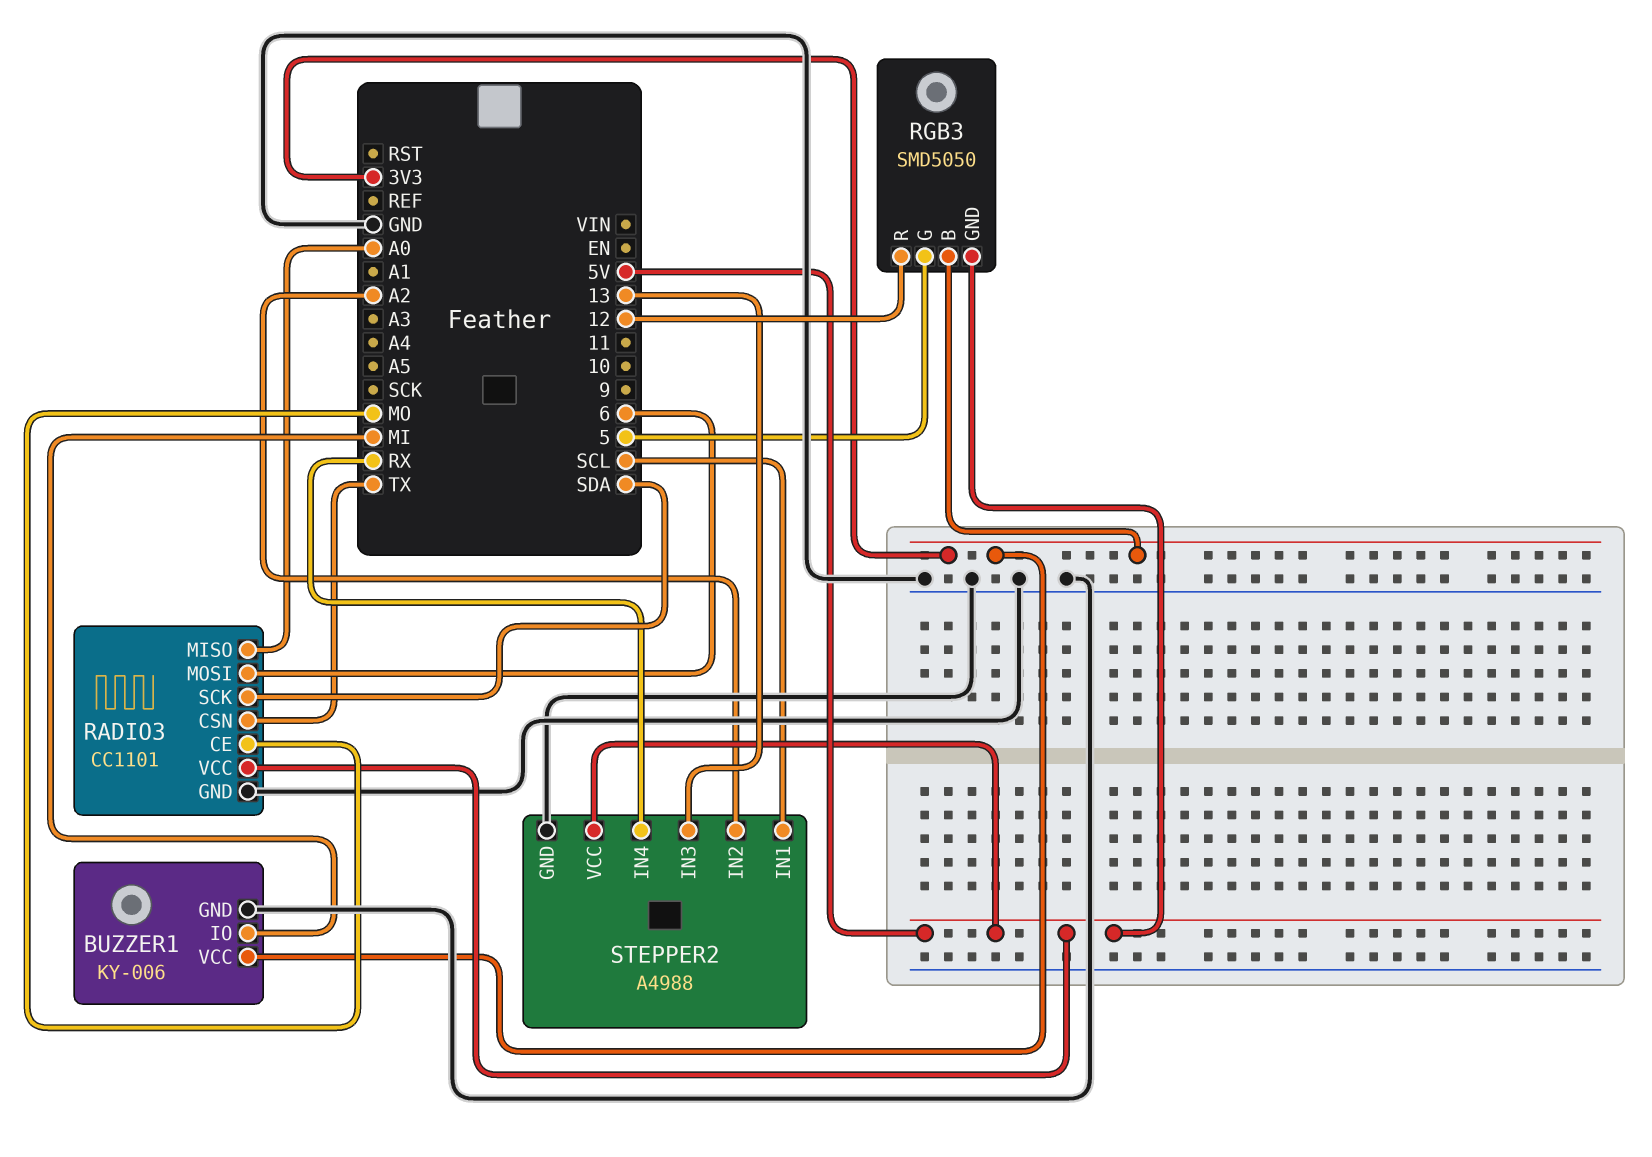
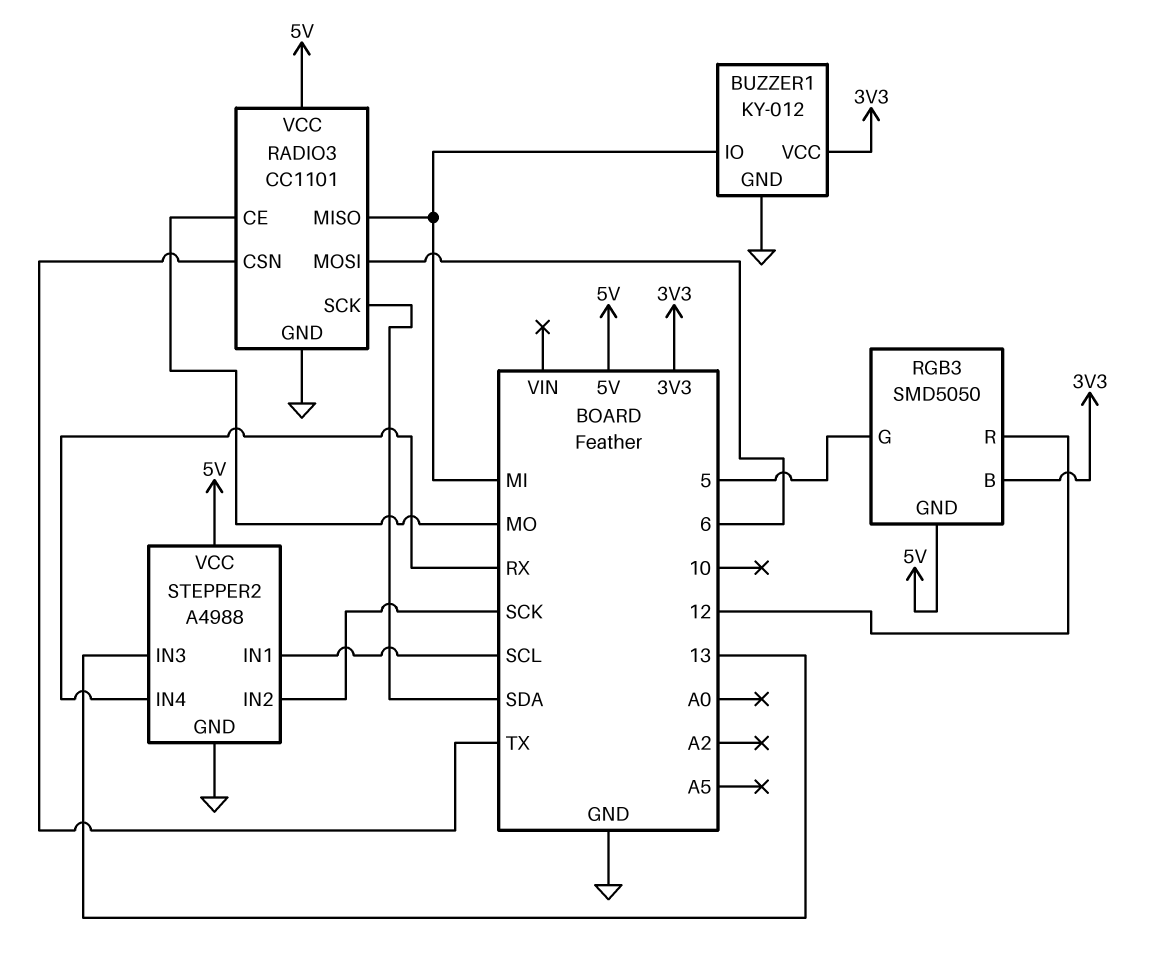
BUZZER1: KY-006 -> KY-012
RADIO3 pin MISO: A0 -> MI
STEPPER2 pin IN2: A2 -> SCK

